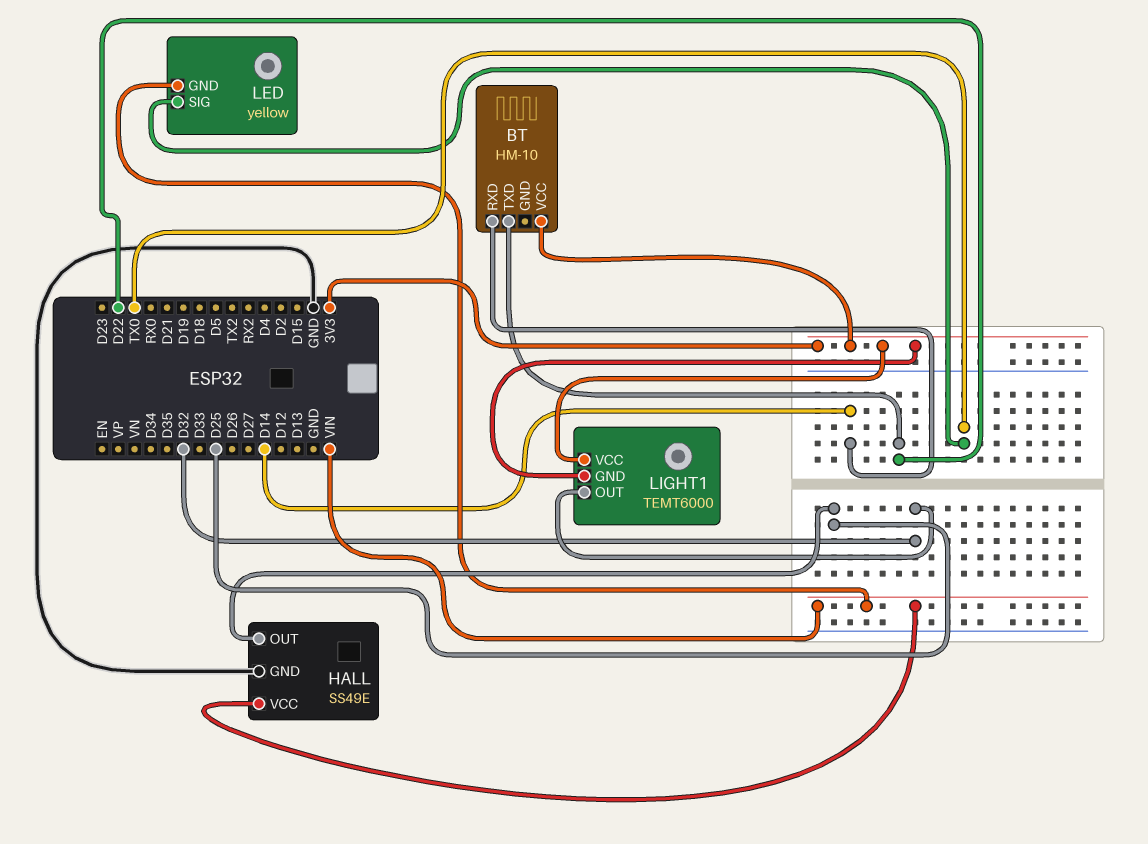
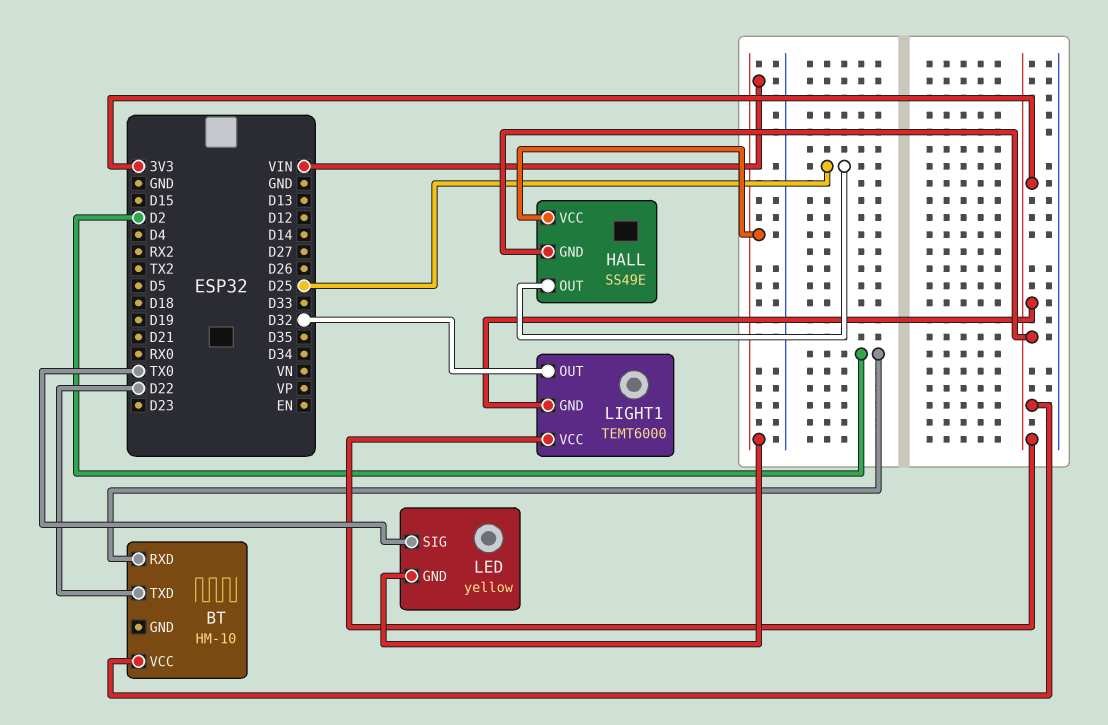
BT pin RXD: D14 -> D2
HALL pin GND: GND -> 3V3

